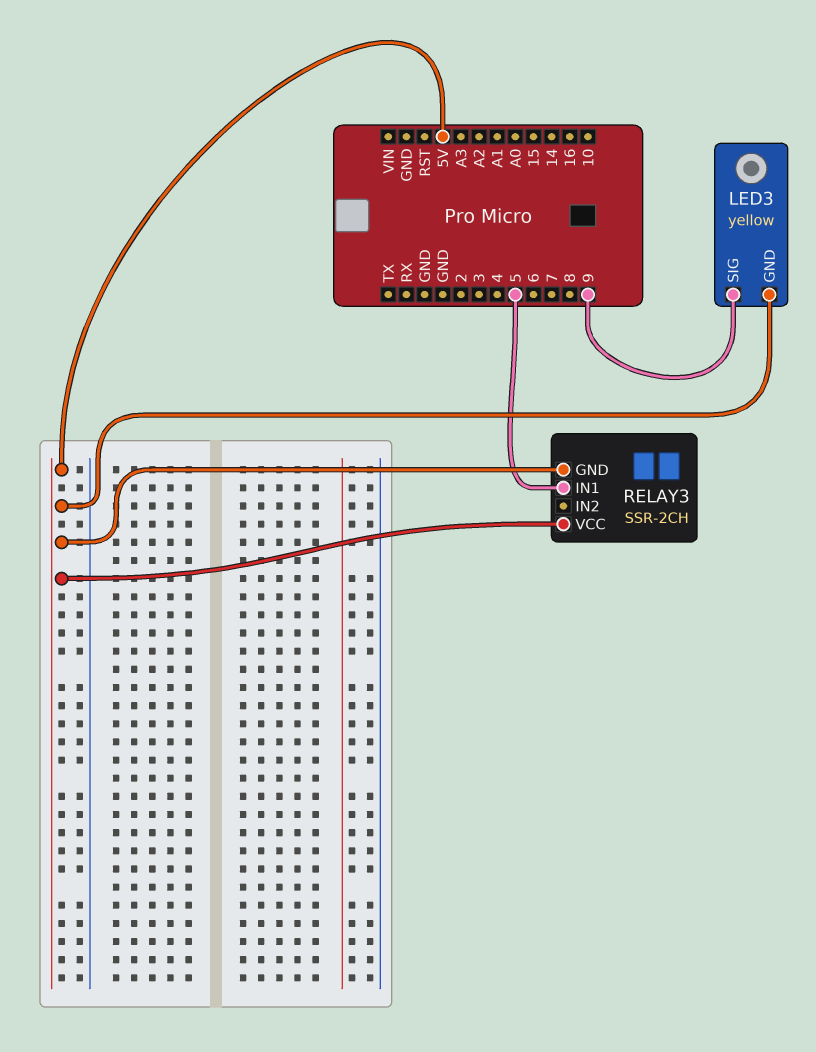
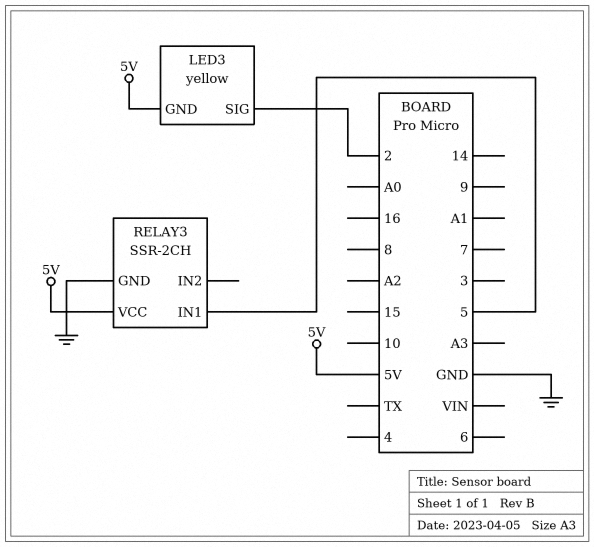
LED3 pin SIG: 9 -> 2
RELAY3 pin GND: 5V -> GND

